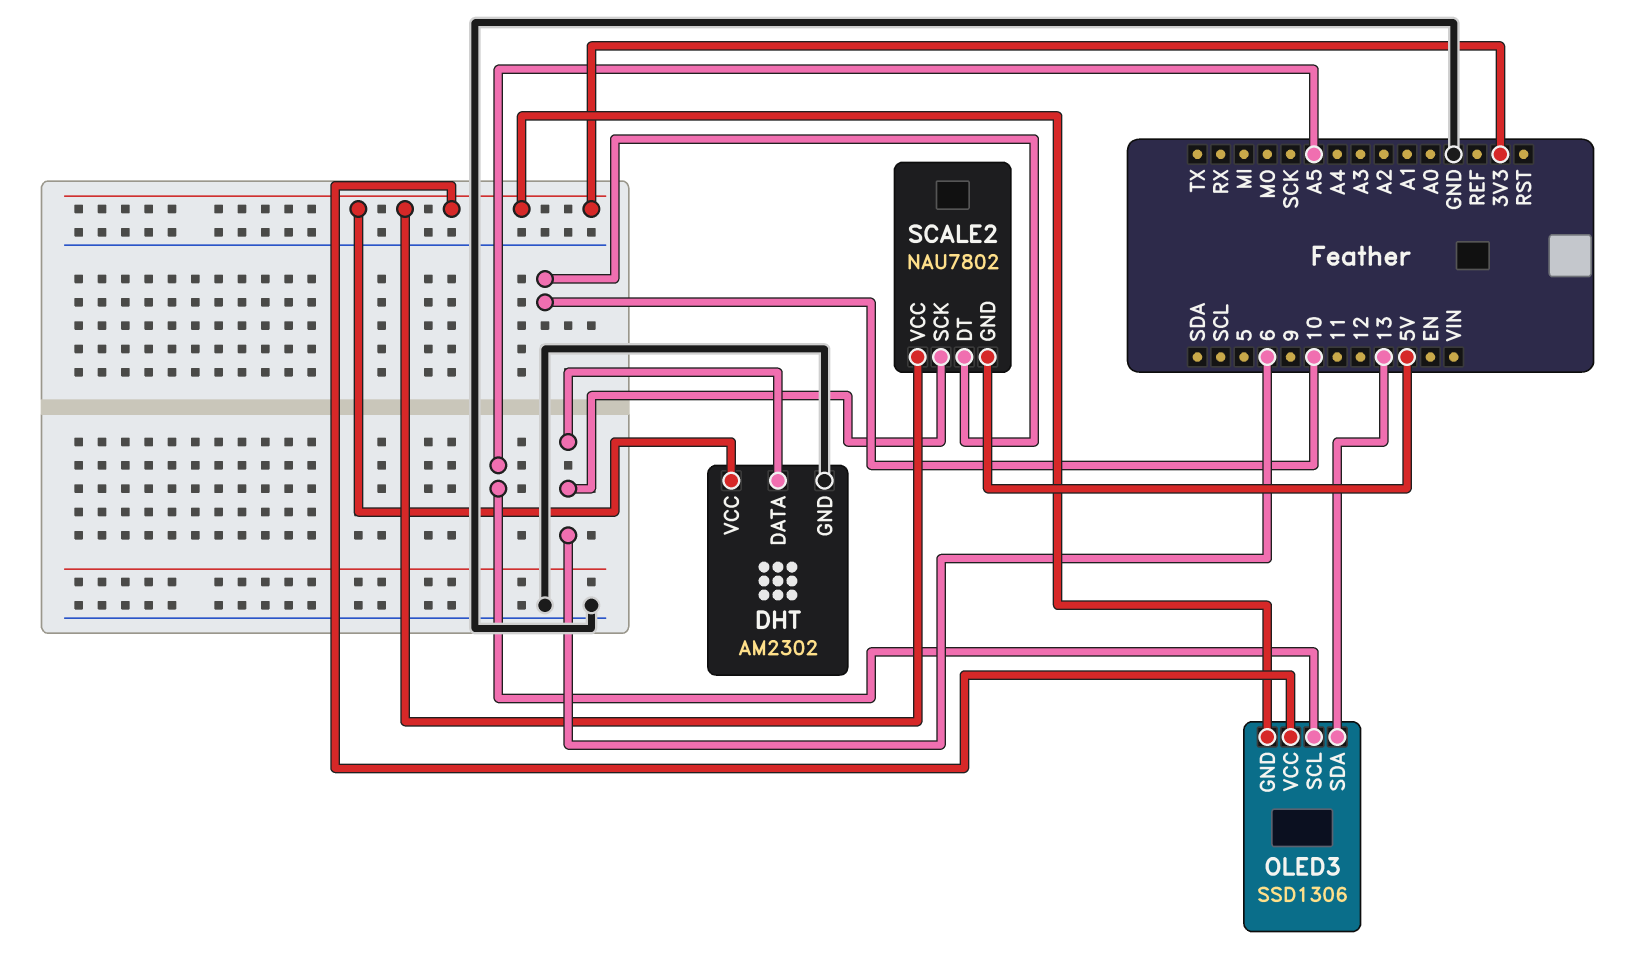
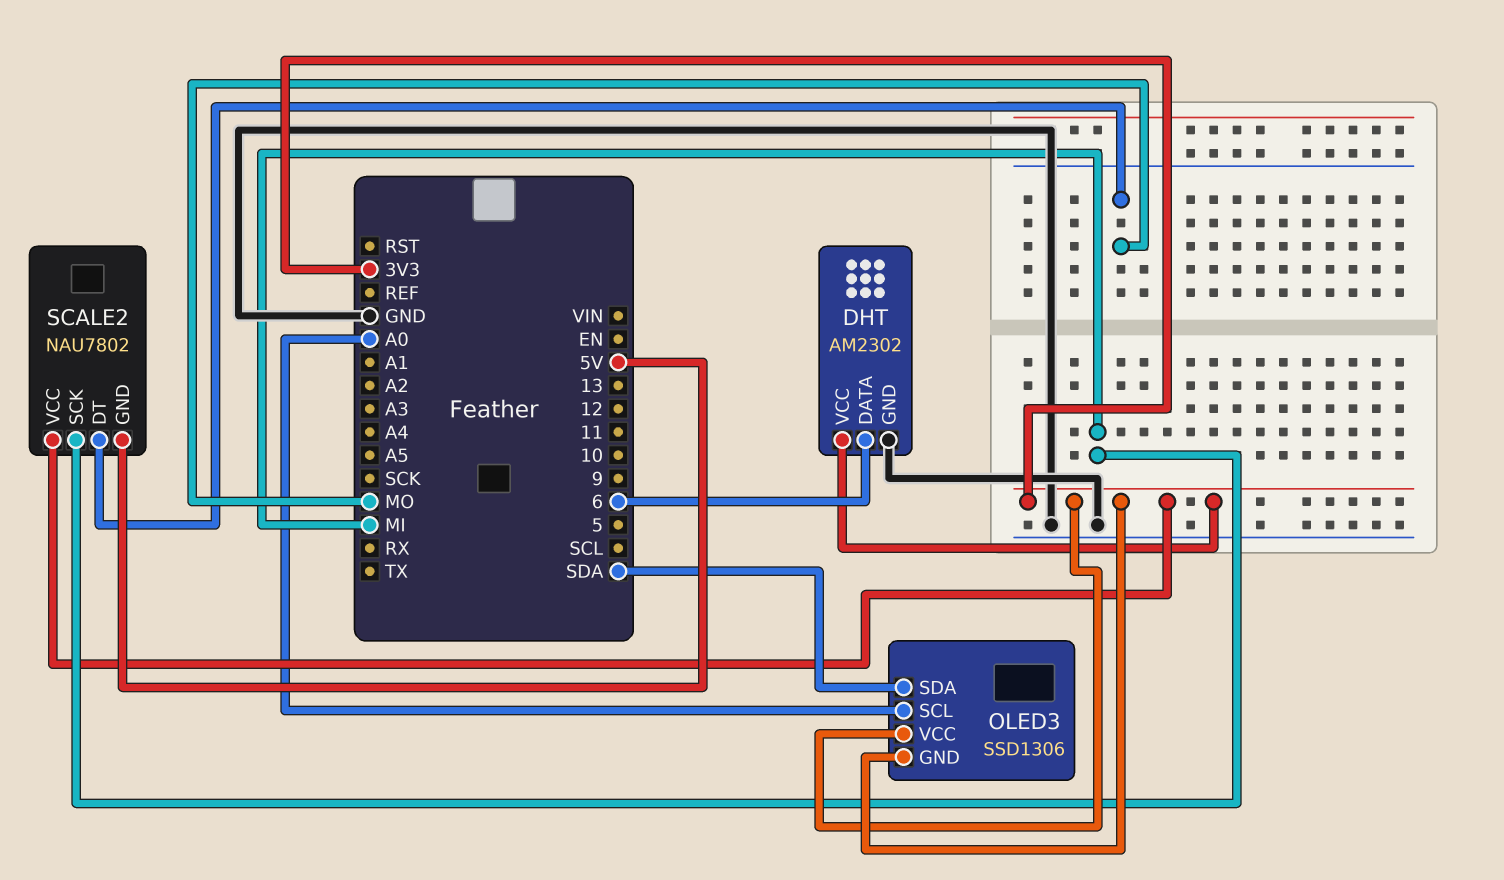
OLED3 pin SCL: A5 -> A0
OLED3 pin SDA: 13 -> SDA
SCALE2 pin DT: 10 -> MO
SCALE2 pin SCK: 6 -> MI

